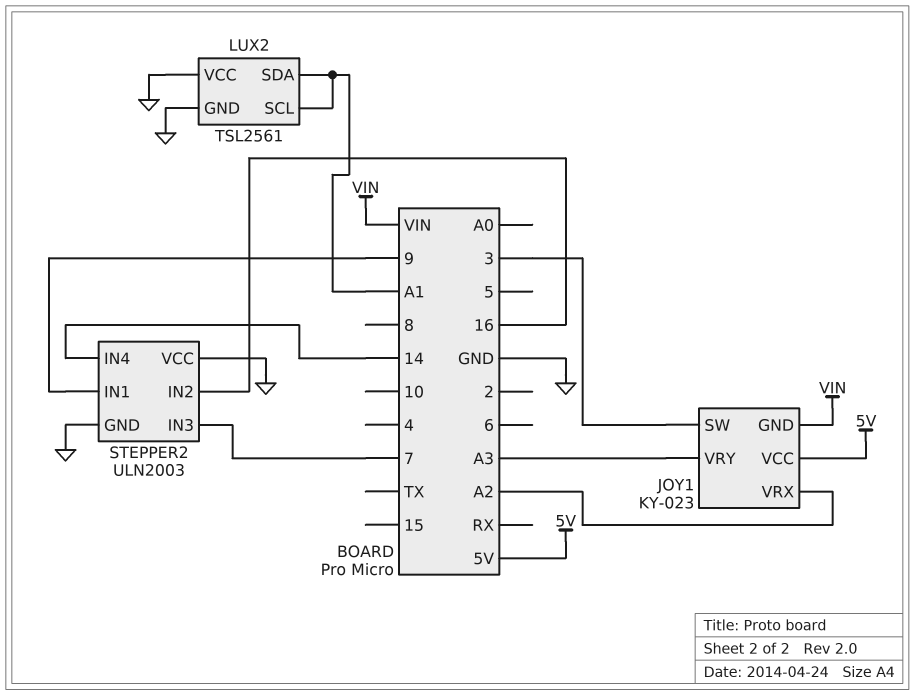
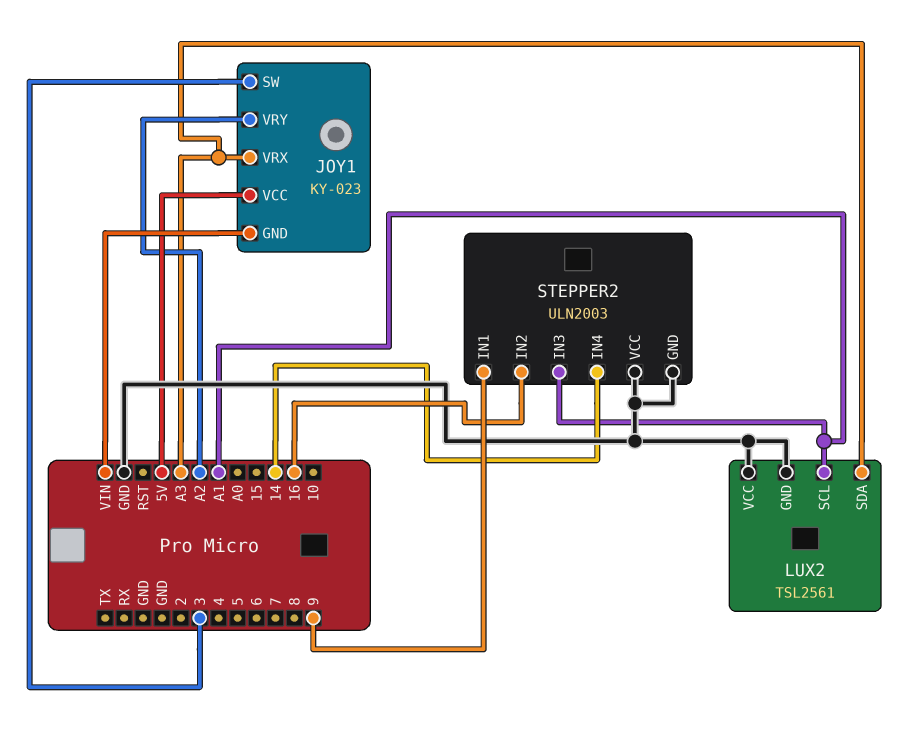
JOY1 pin VRX: A2 -> A3
JOY1 pin VRY: A3 -> A2
LUX2 pin SDA: A1 -> A3
STEPPER2 pin IN3: 7 -> A1

